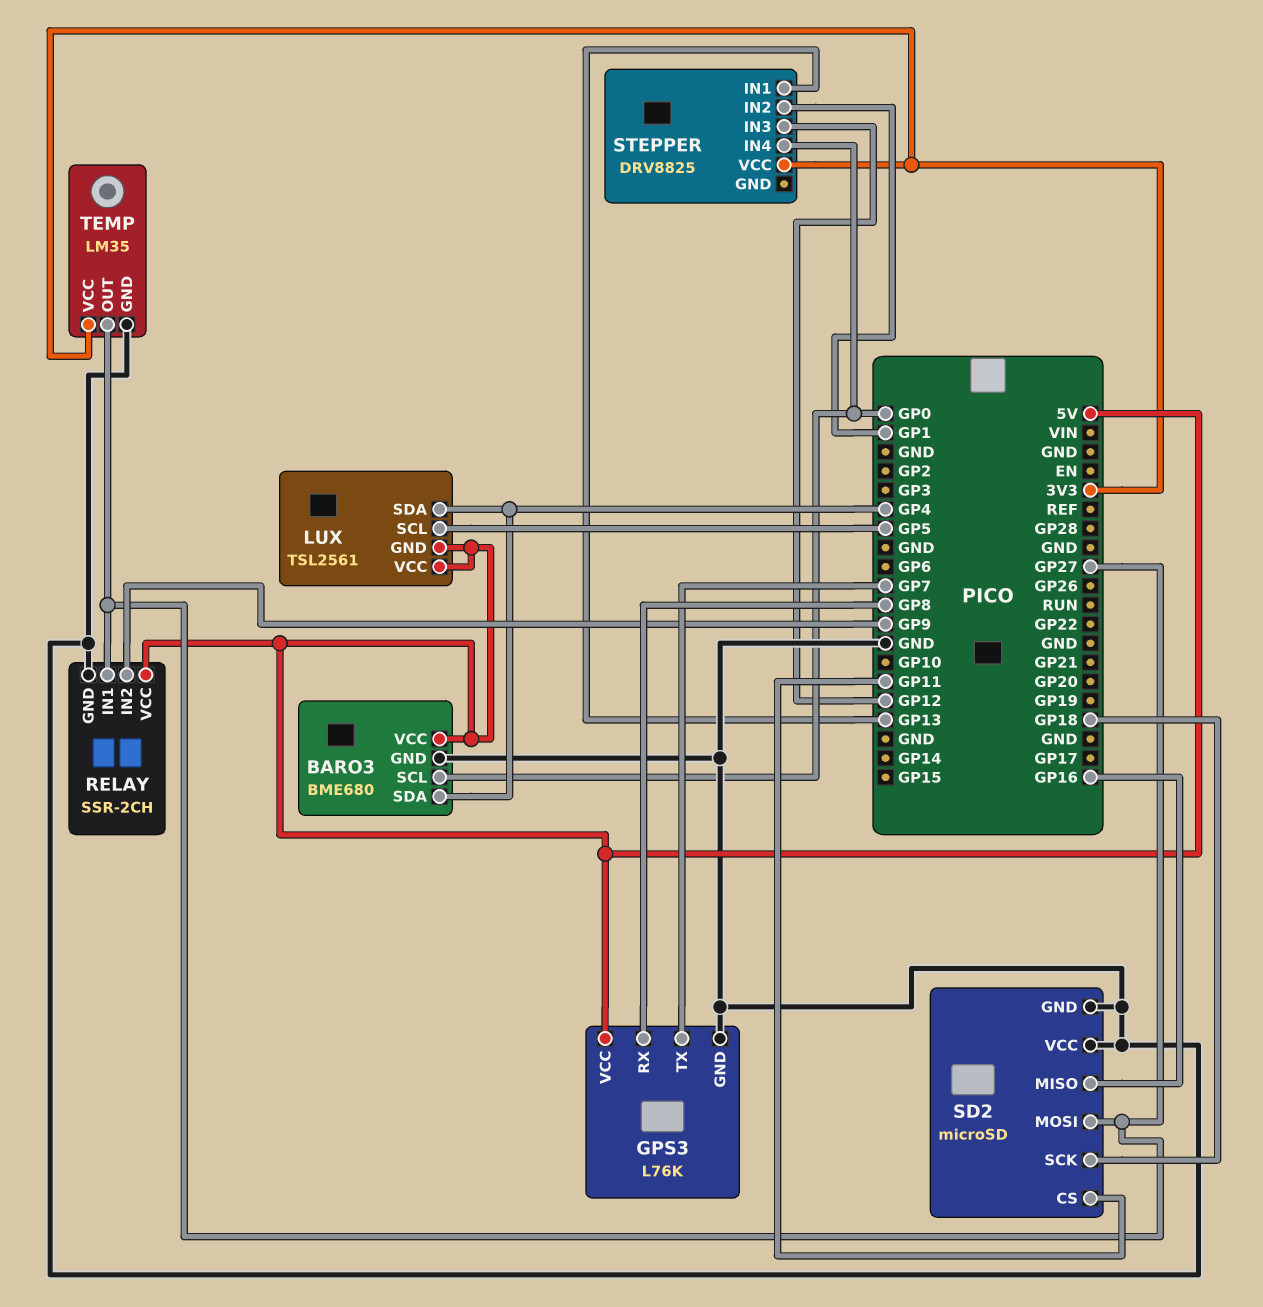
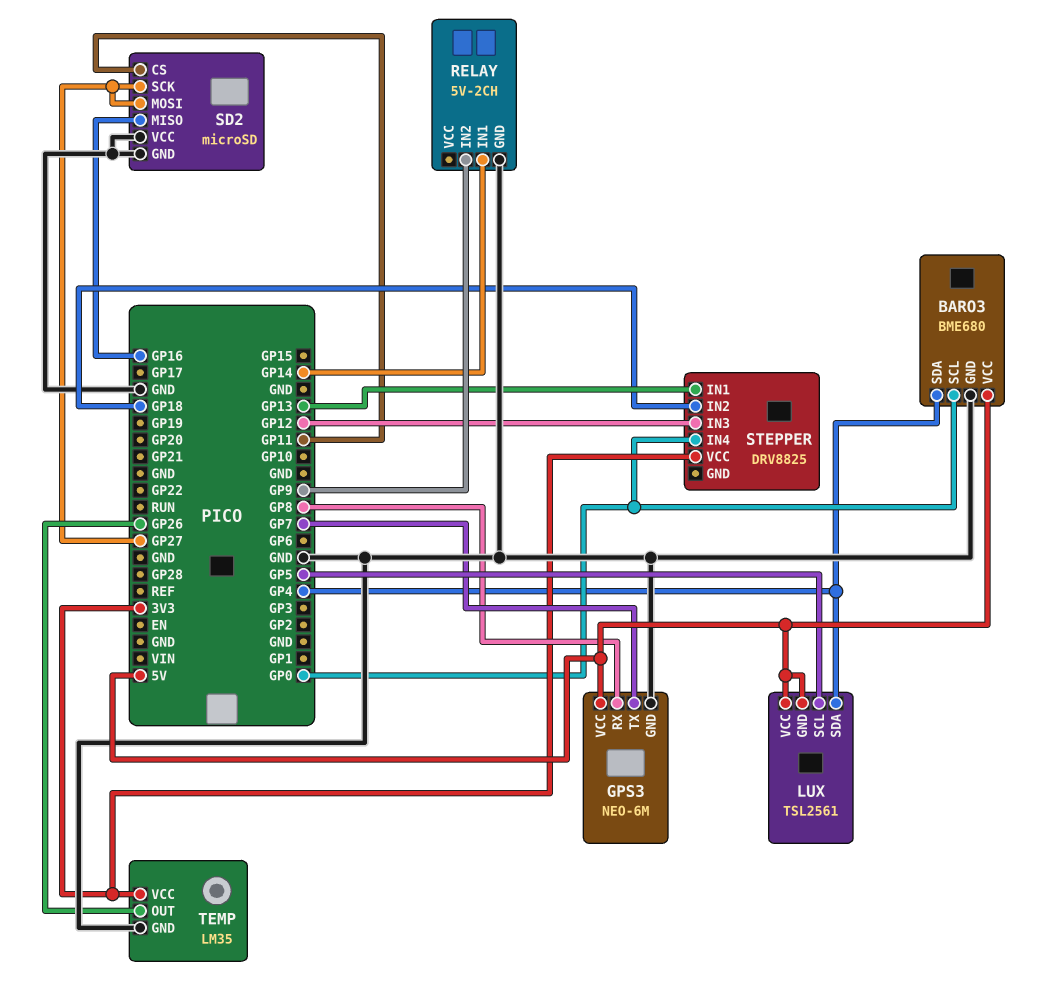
GPS3: L76K -> NEO-6M
RELAY: SSR-2CH -> 5V-2CH
RELAY pin IN1: GP27 -> GP14
RELAY pin VCC: 5V -> none
SD2 pin SCK: GP18 -> GP27
STEPPER pin IN2: GP1 -> GP18
TEMP pin OUT: GP27 -> GP26

